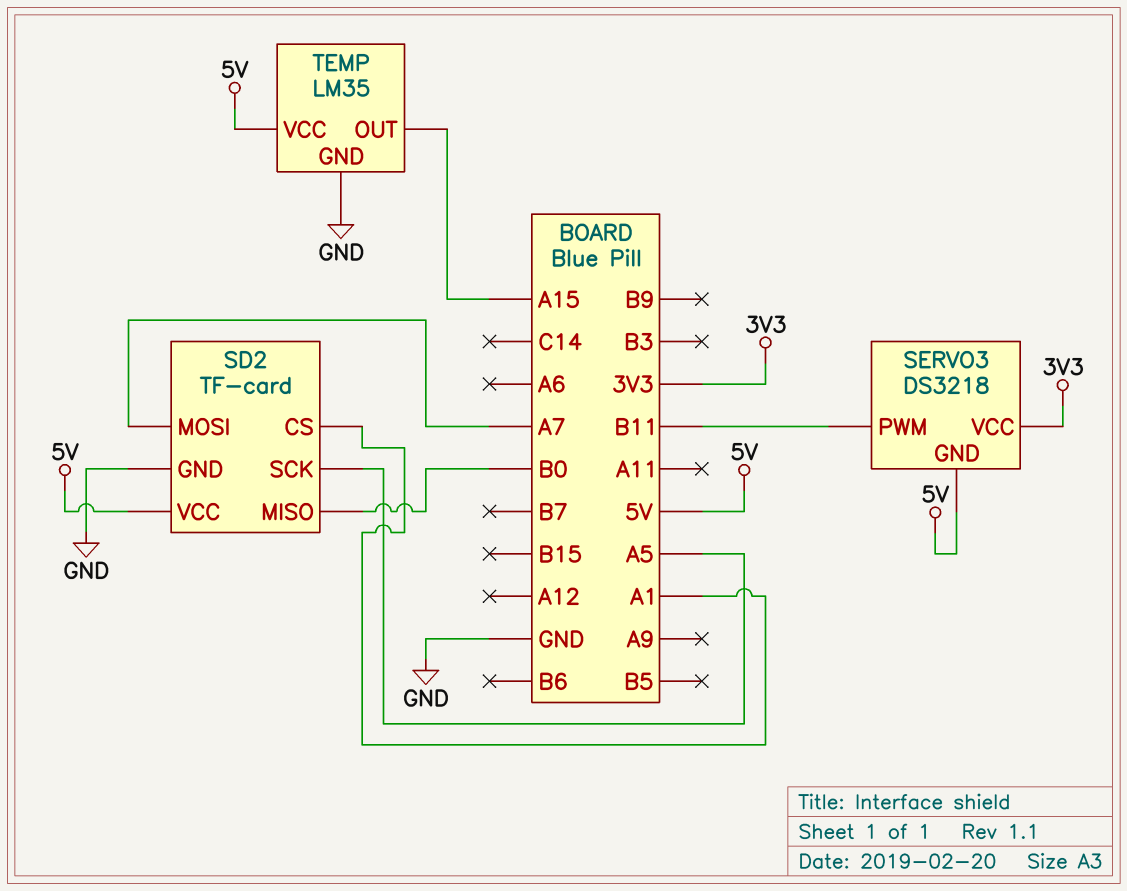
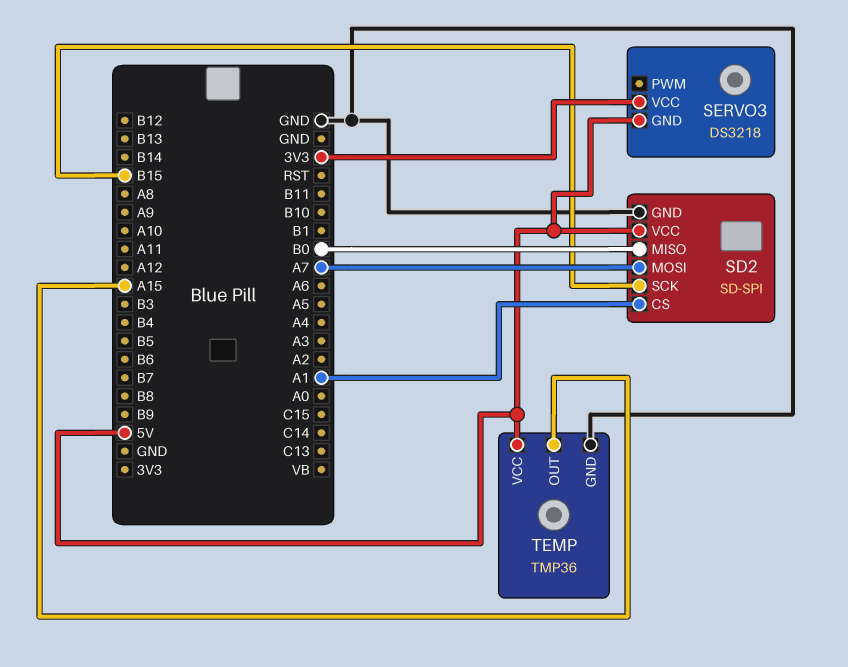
SD2: TF-card -> SD-SPI
SD2 pin SCK: A5 -> B15
SERVO3 pin PWM: B11 -> none
TEMP: LM35 -> TMP36

